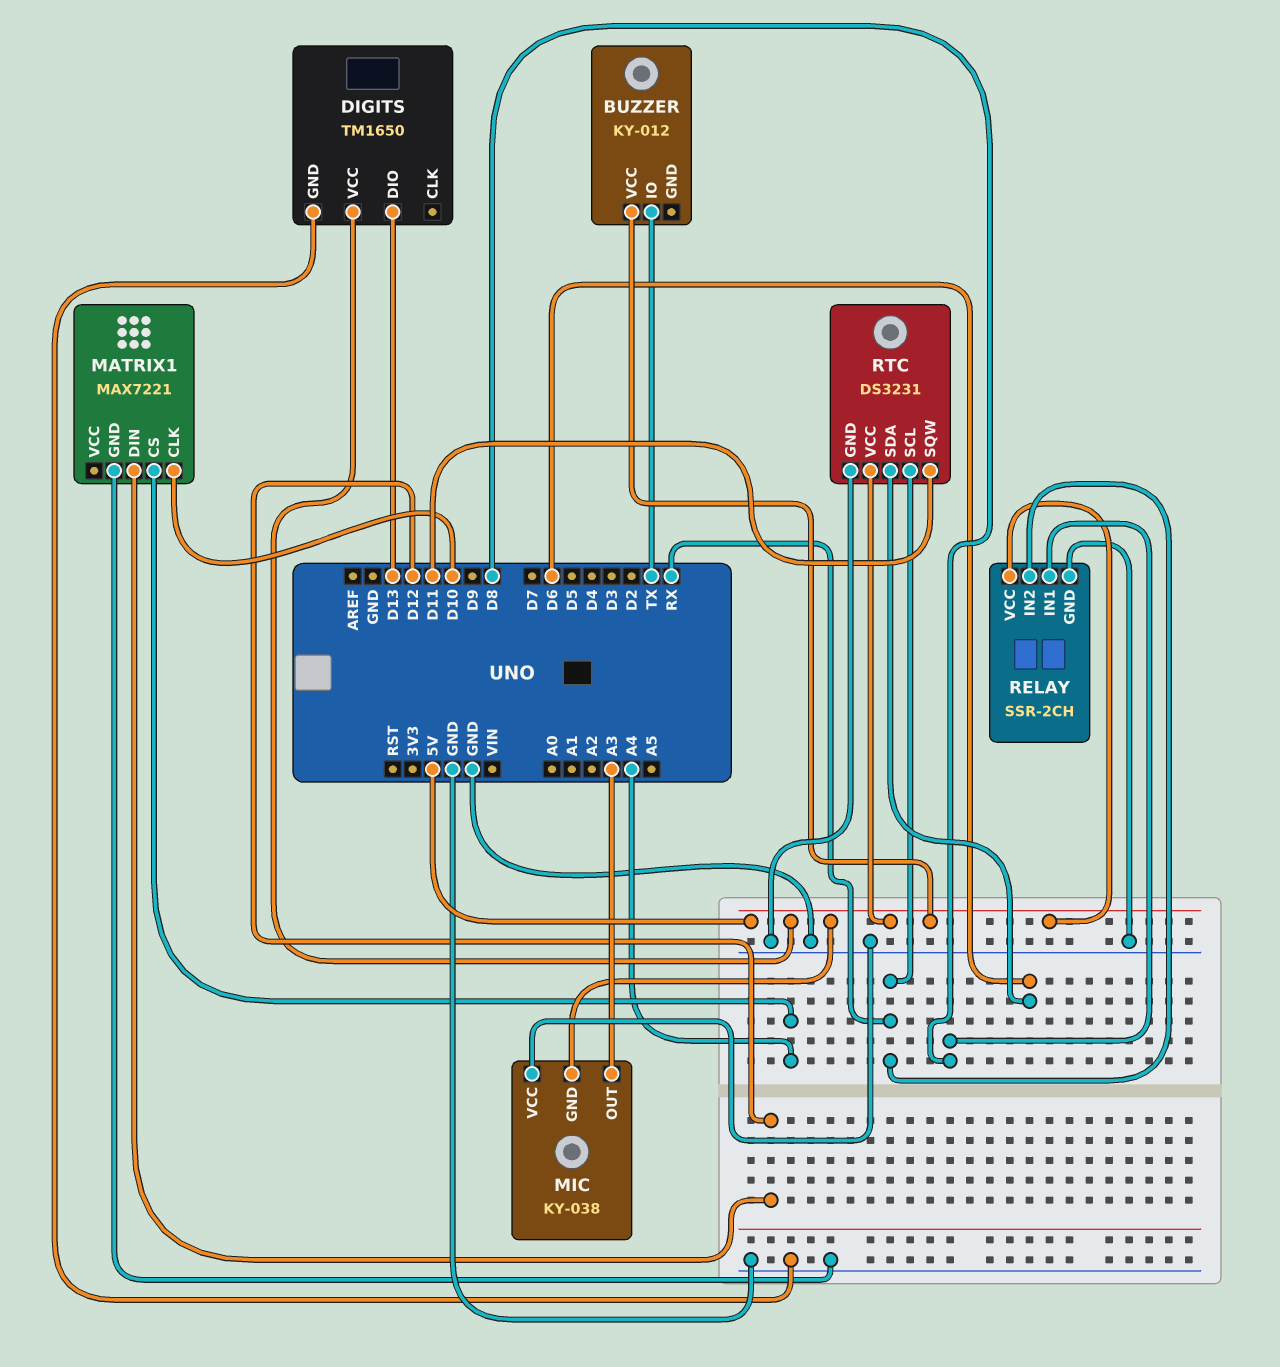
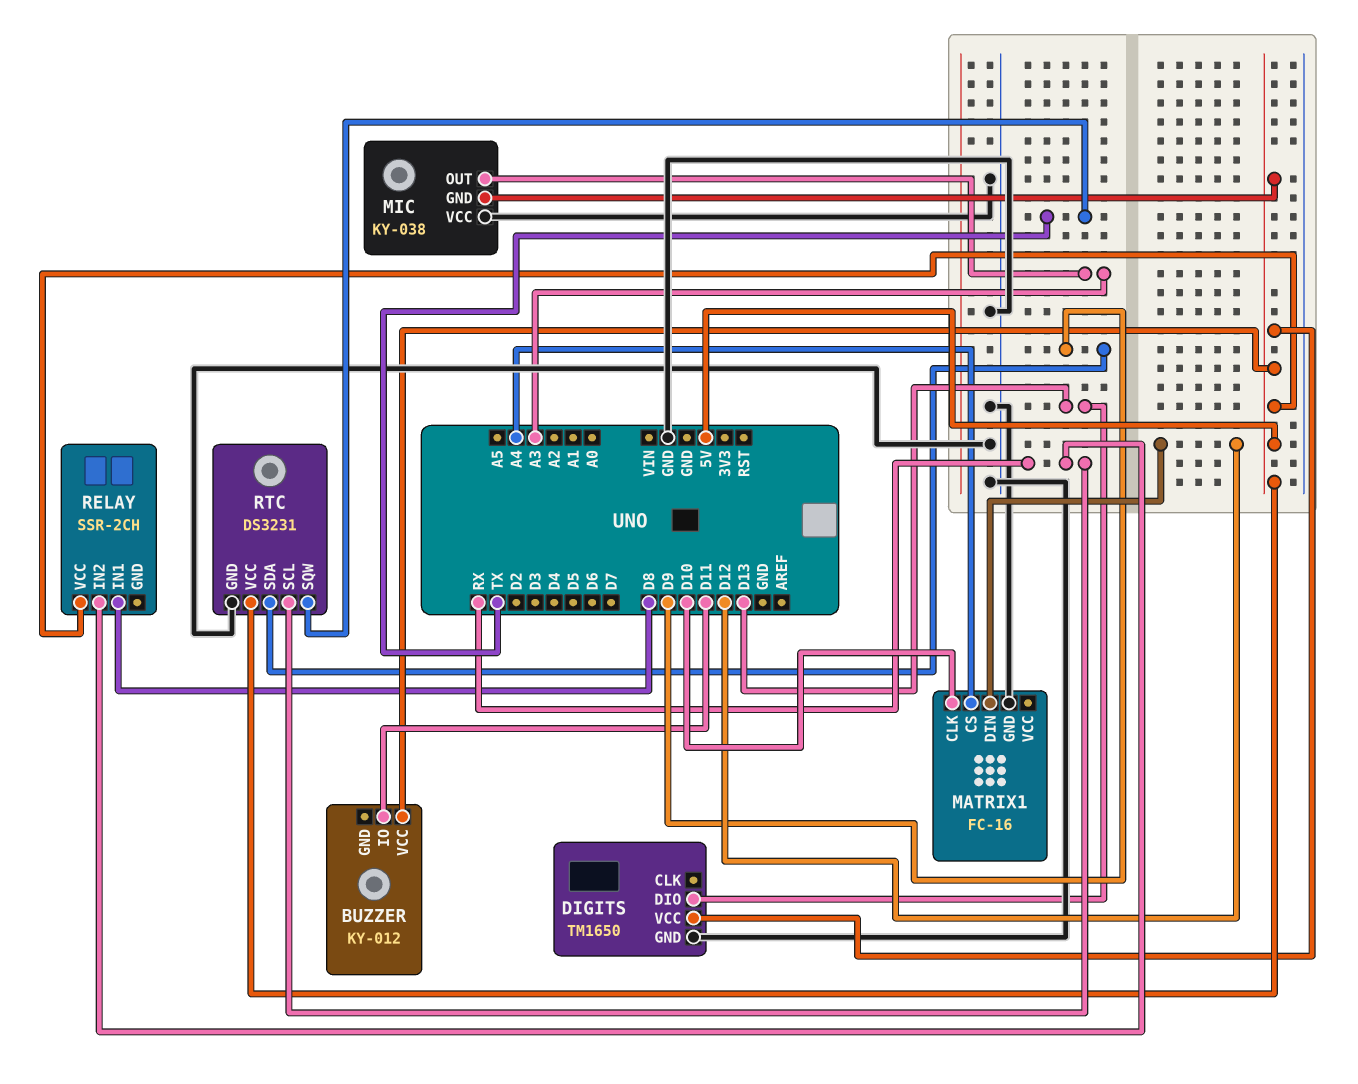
BUZZER pin IO: TX -> D11
MATRIX1: MAX7221 -> FC-16
RELAY pin GND: GND -> none
RTC pin SDA: D6 -> D9
RTC pin SQW: D11 -> TX

